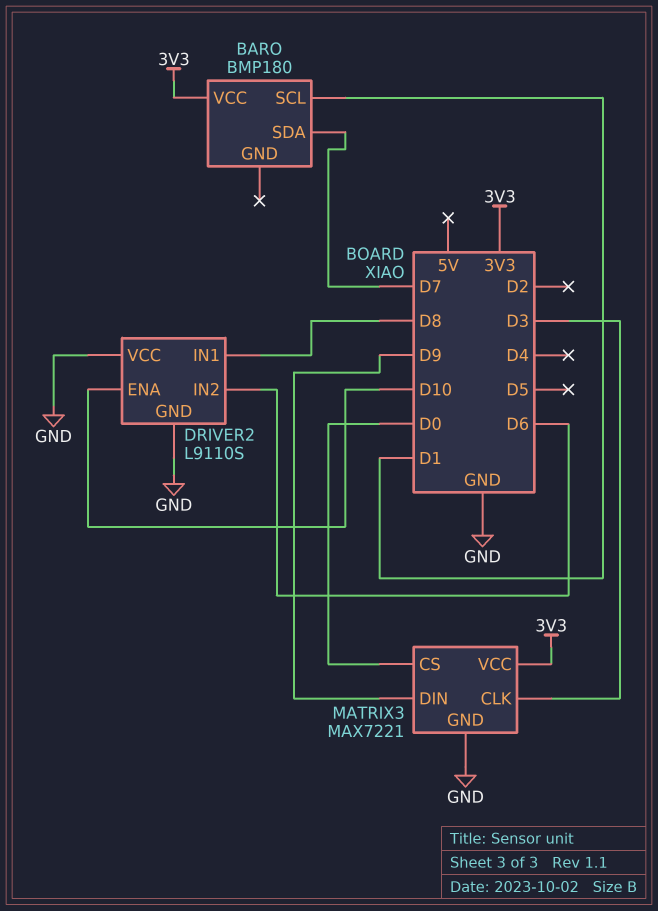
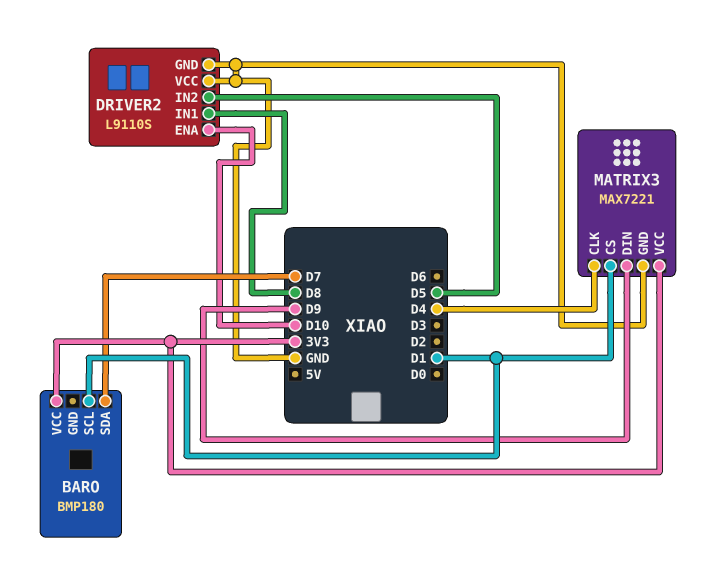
DRIVER2 pin IN2: D6 -> D5
MATRIX3 pin CLK: D3 -> D4
MATRIX3 pin CS: D0 -> D1

